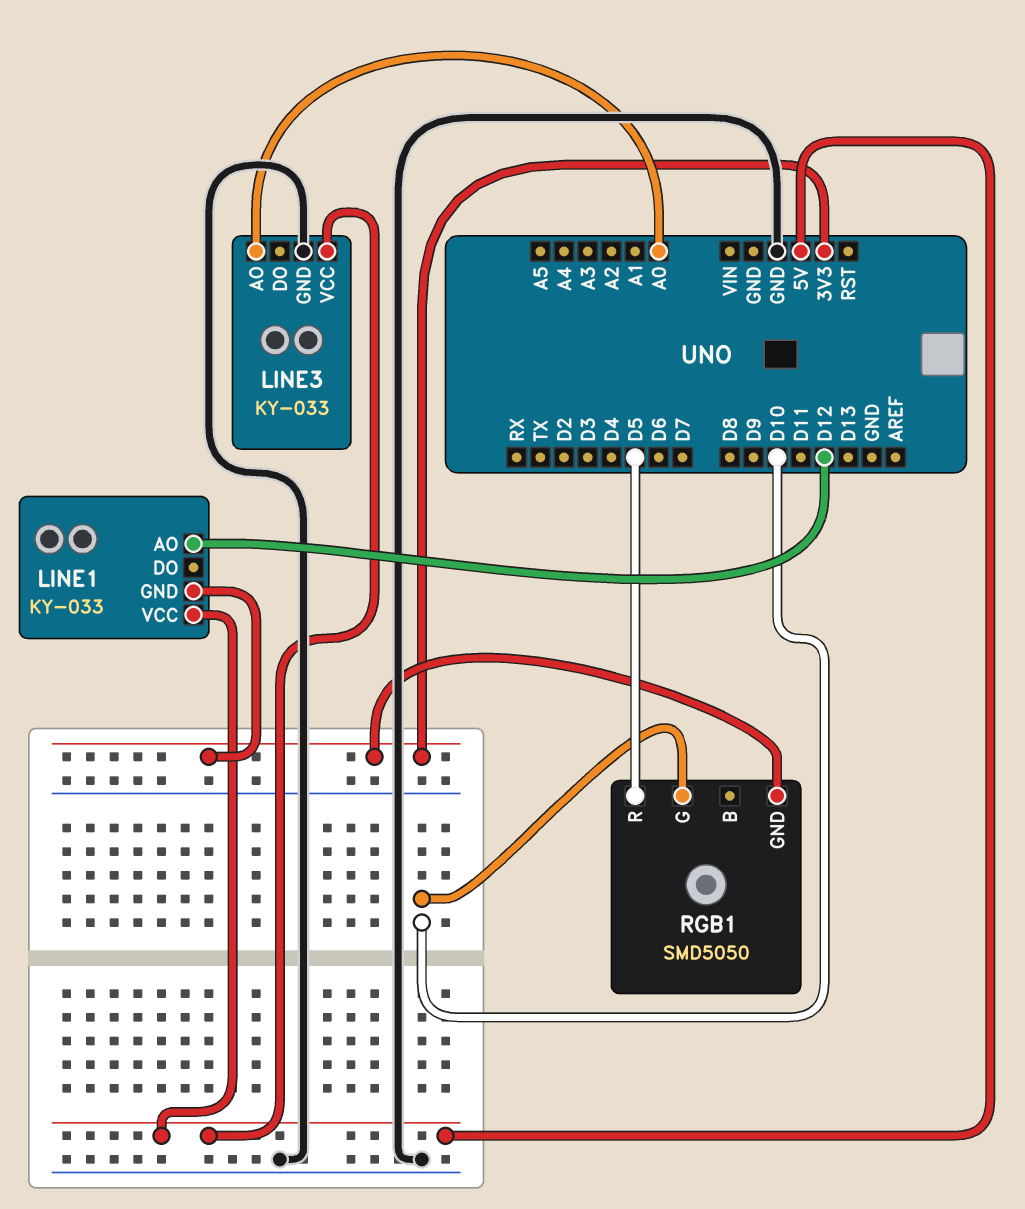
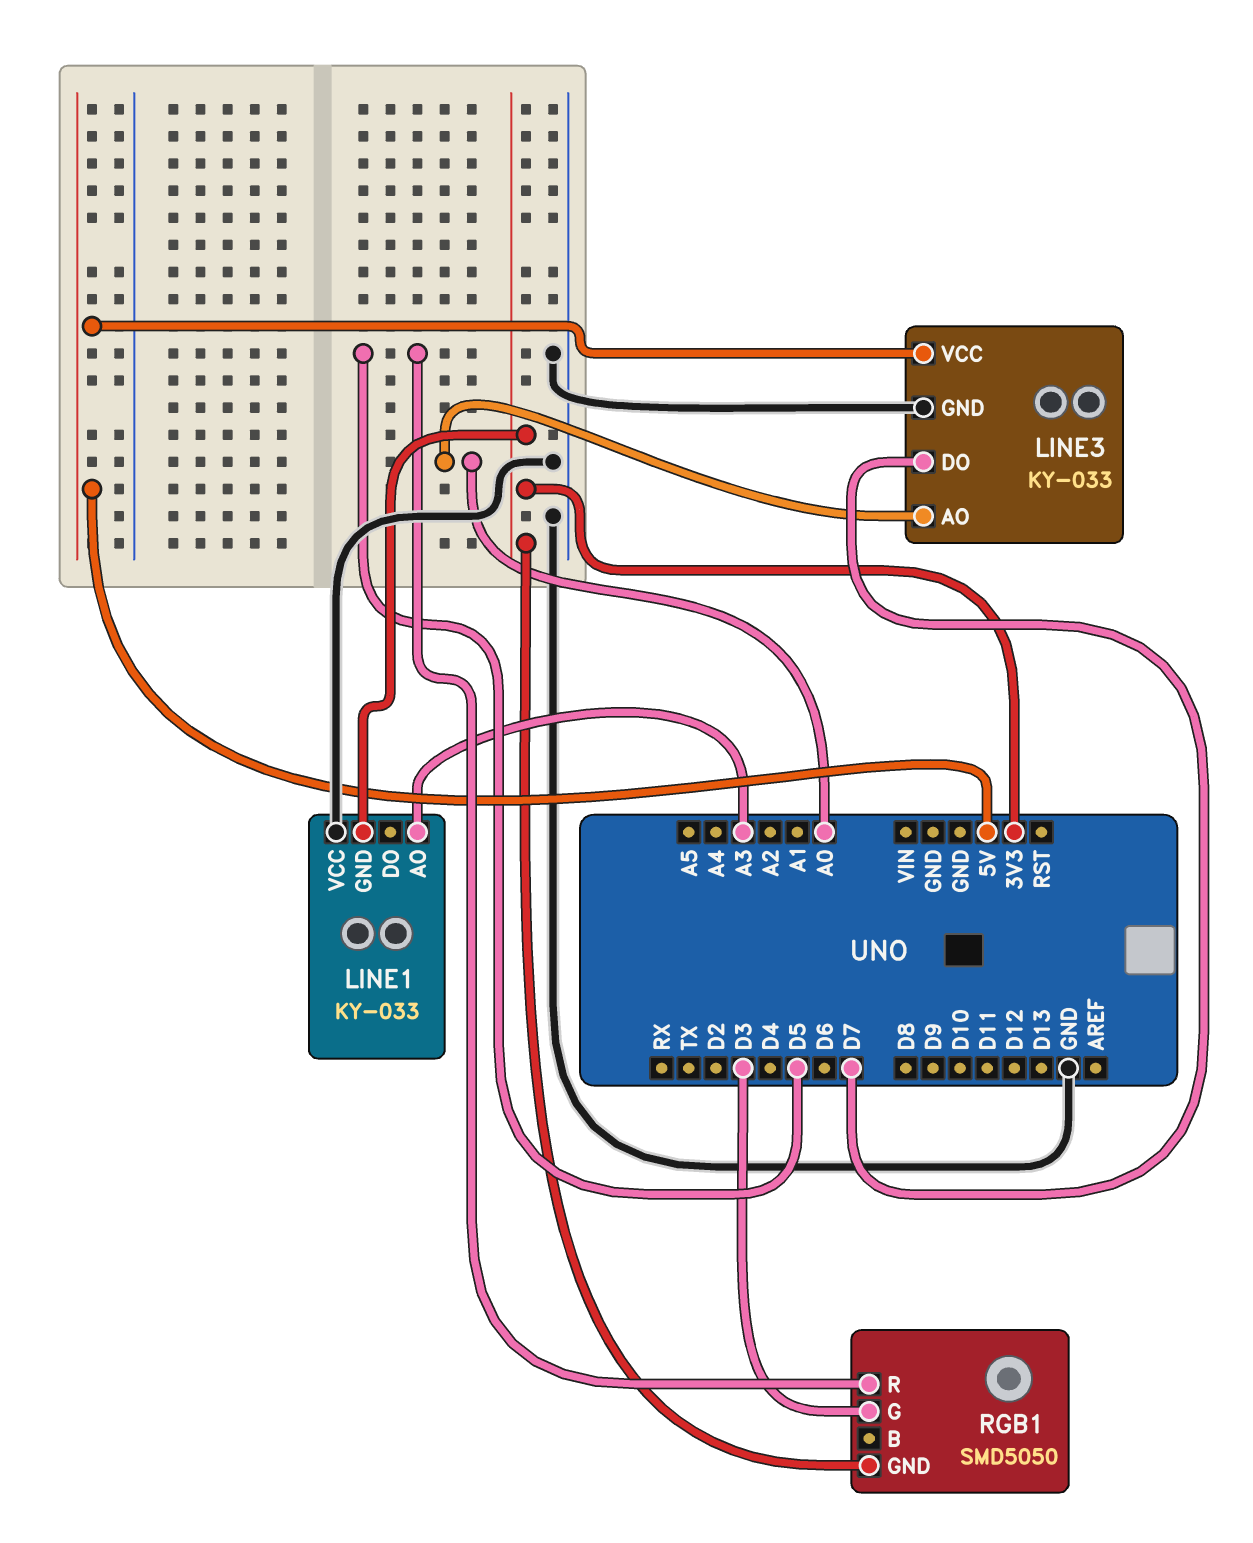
LINE1 pin AO: D12 -> A3
LINE1 pin VCC: 5V -> GND
LINE3 pin DO: none -> D7
RGB1 pin G: D10 -> D3

